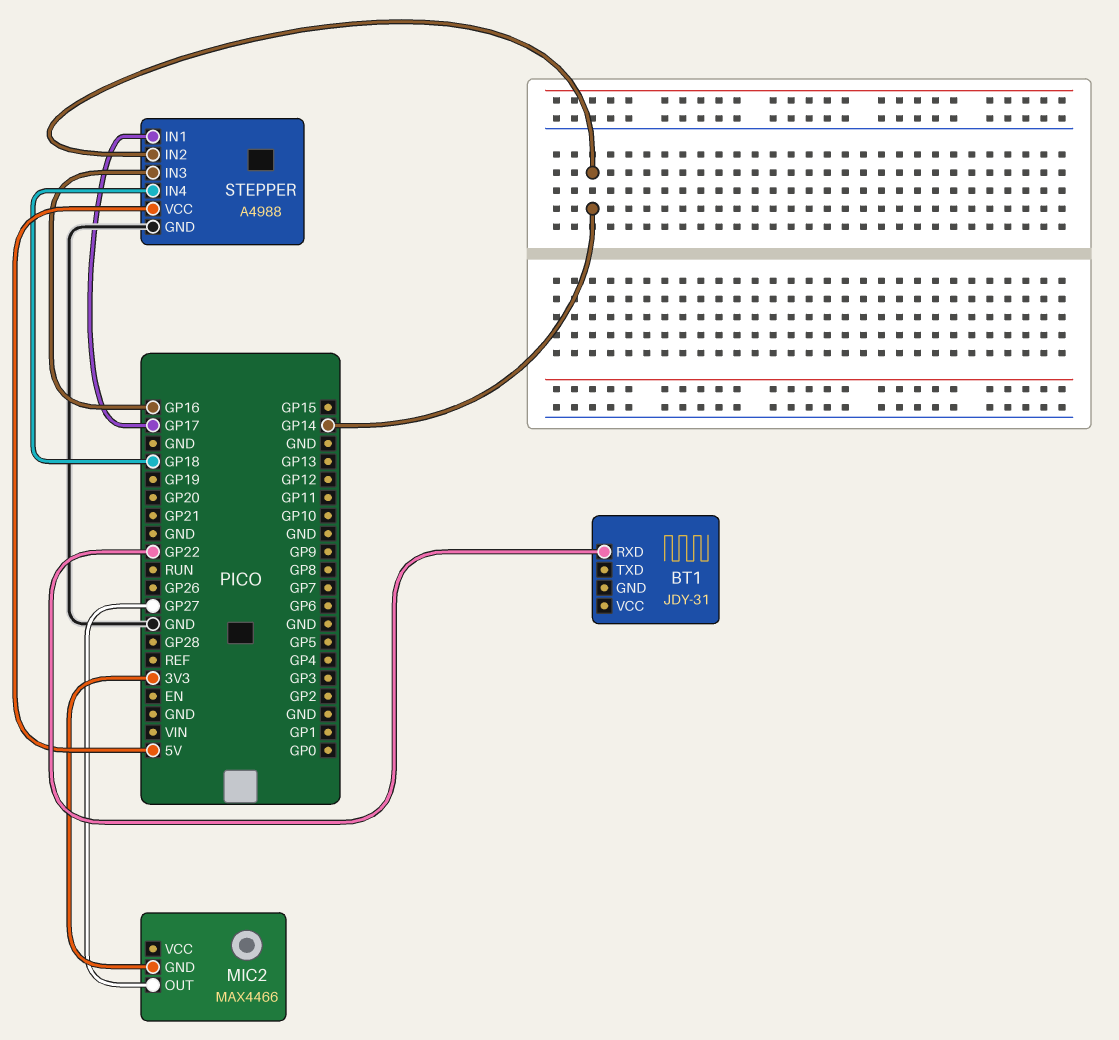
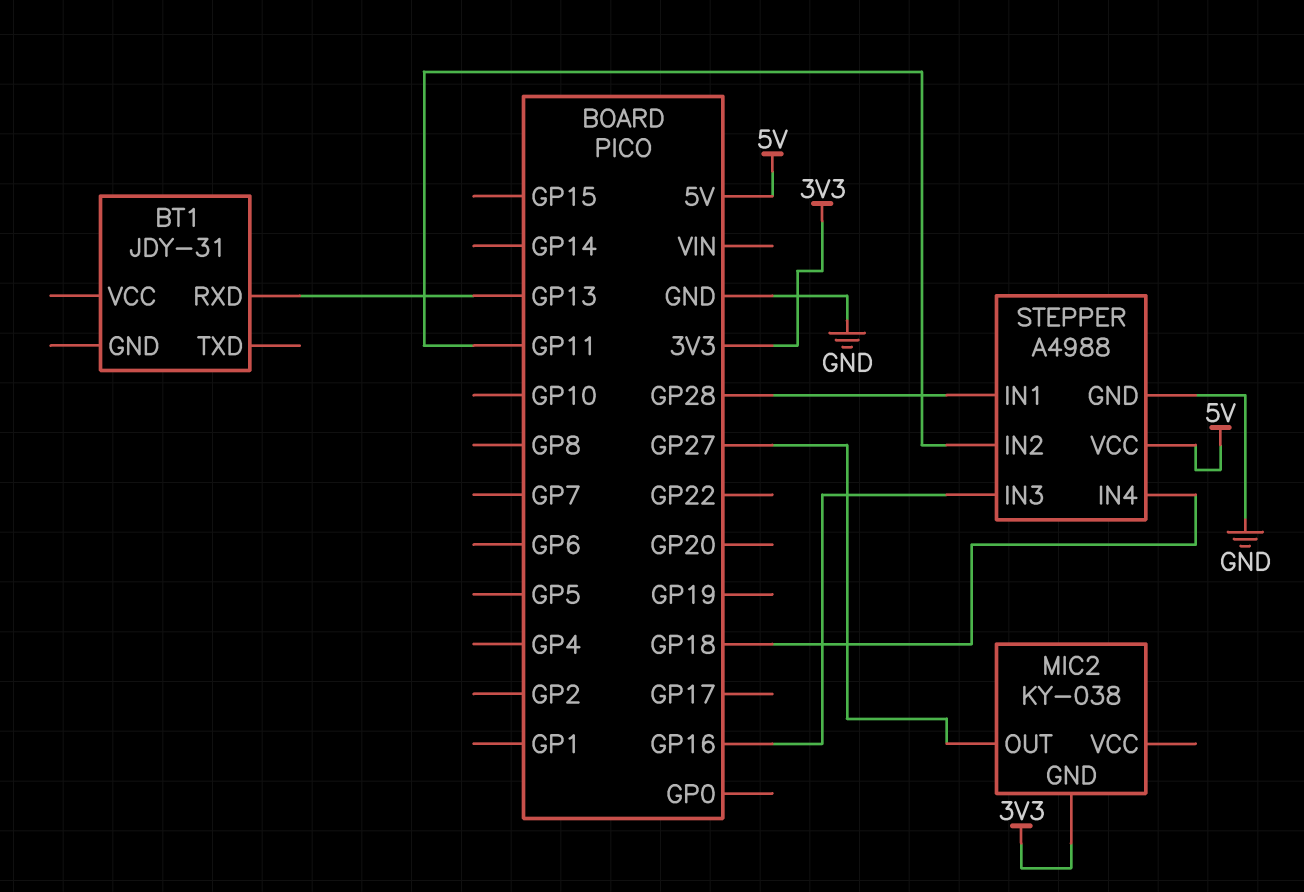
BT1 pin RXD: GP22 -> GP13
MIC2: MAX4466 -> KY-038
STEPPER pin IN1: GP17 -> GP28
STEPPER pin IN2: GP14 -> GP11

